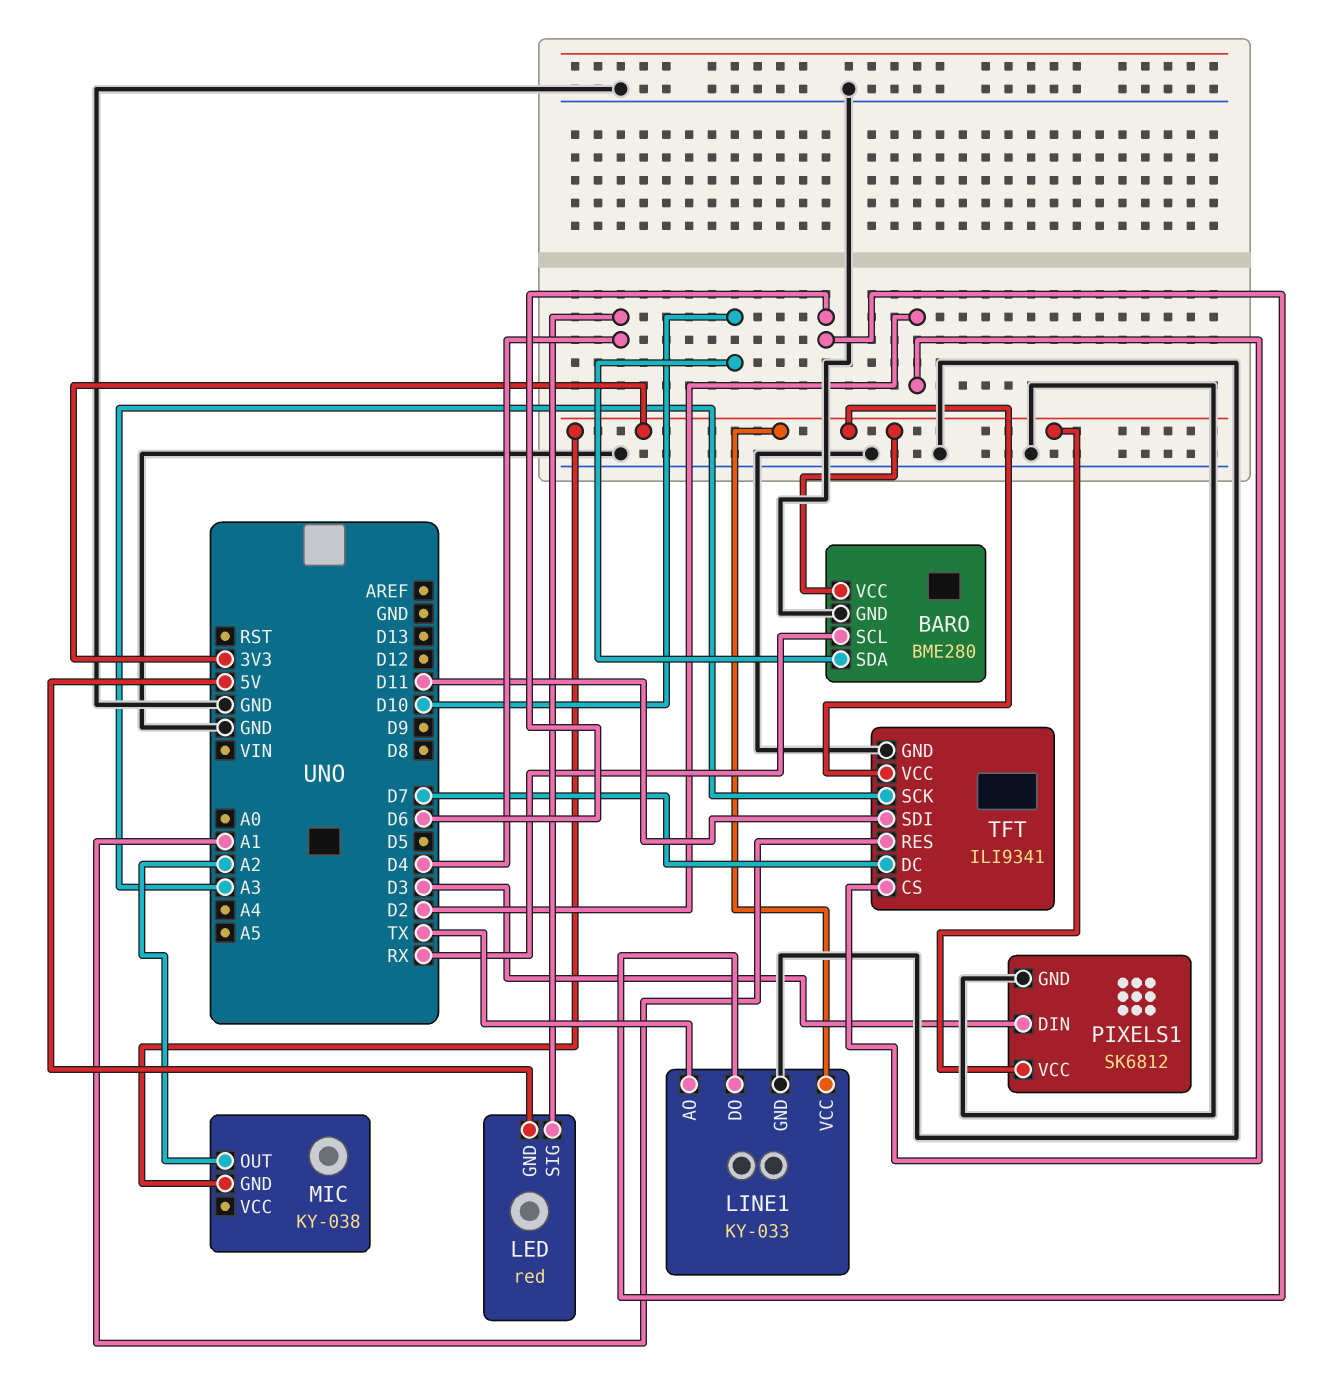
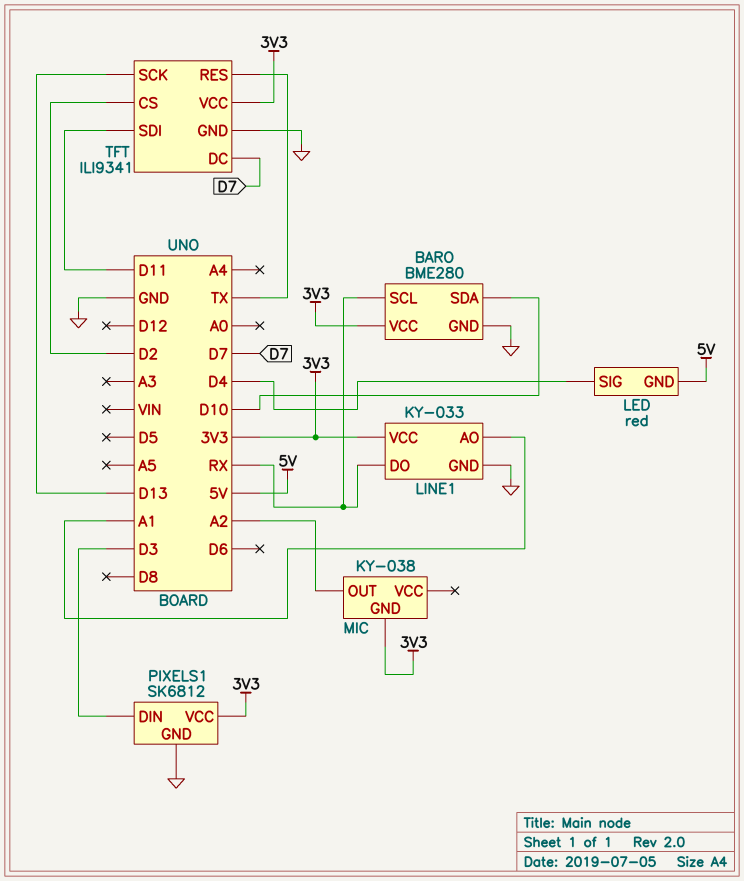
LINE1 pin AO: TX -> A1
LINE1 pin DO: D6 -> RX
TFT pin RES: A1 -> TX
TFT pin SCK: A3 -> D13

